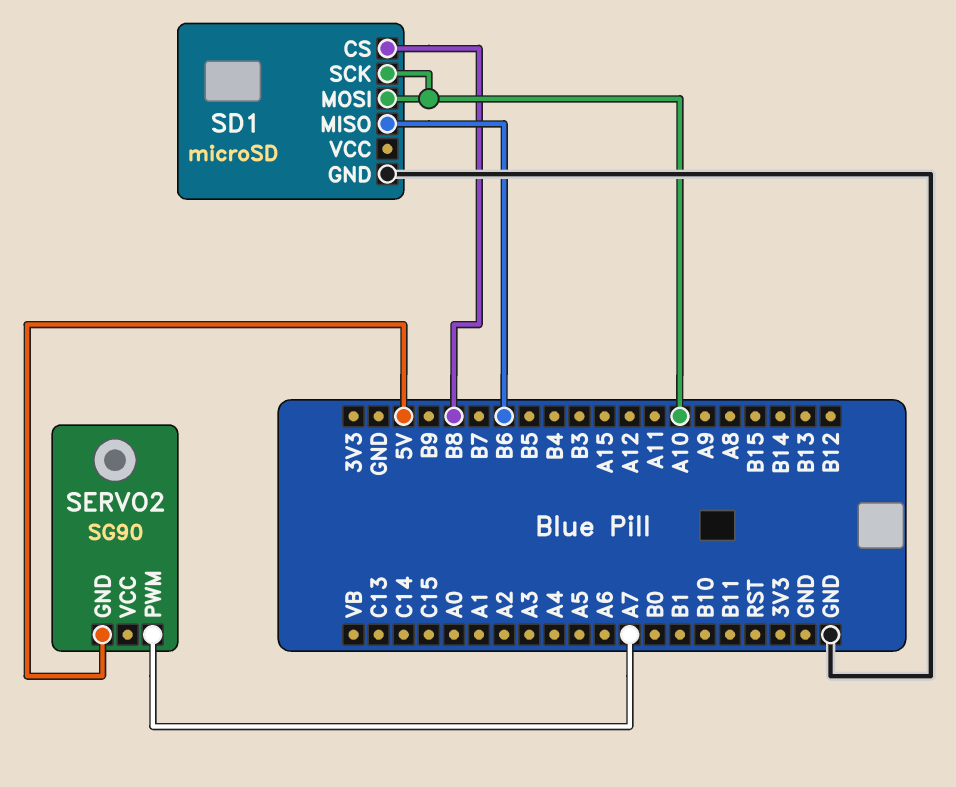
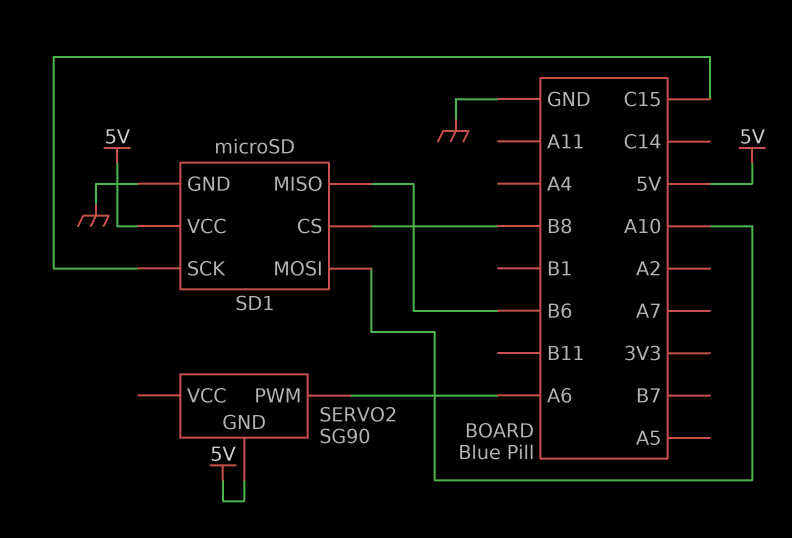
SD1 pin SCK: A10 -> C15
SD1 pin VCC: none -> 5V
SERVO2 pin PWM: A7 -> A6

